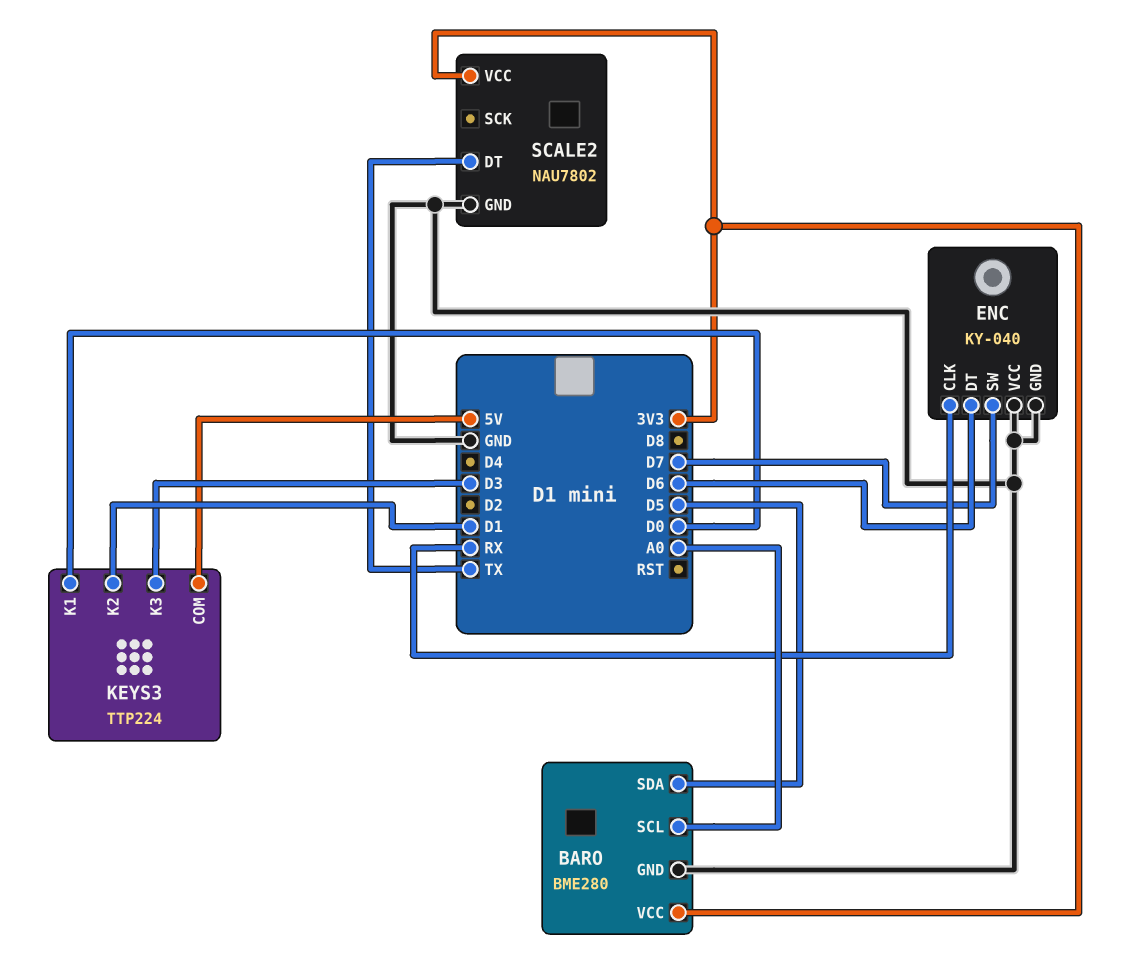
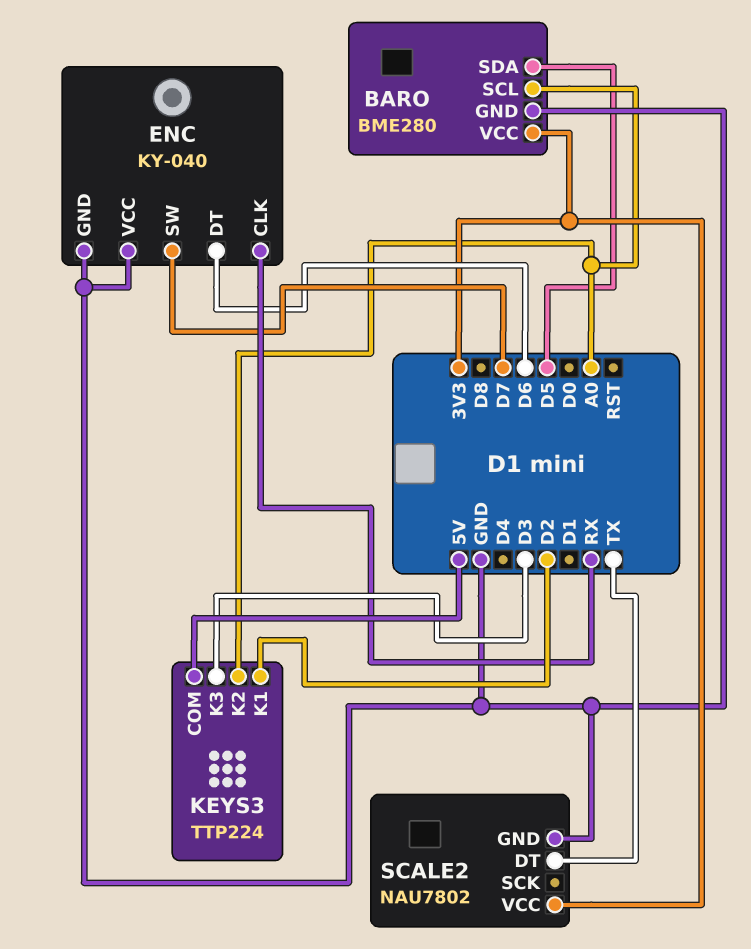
KEYS3 pin K1: D0 -> D2
KEYS3 pin K2: D1 -> A0

